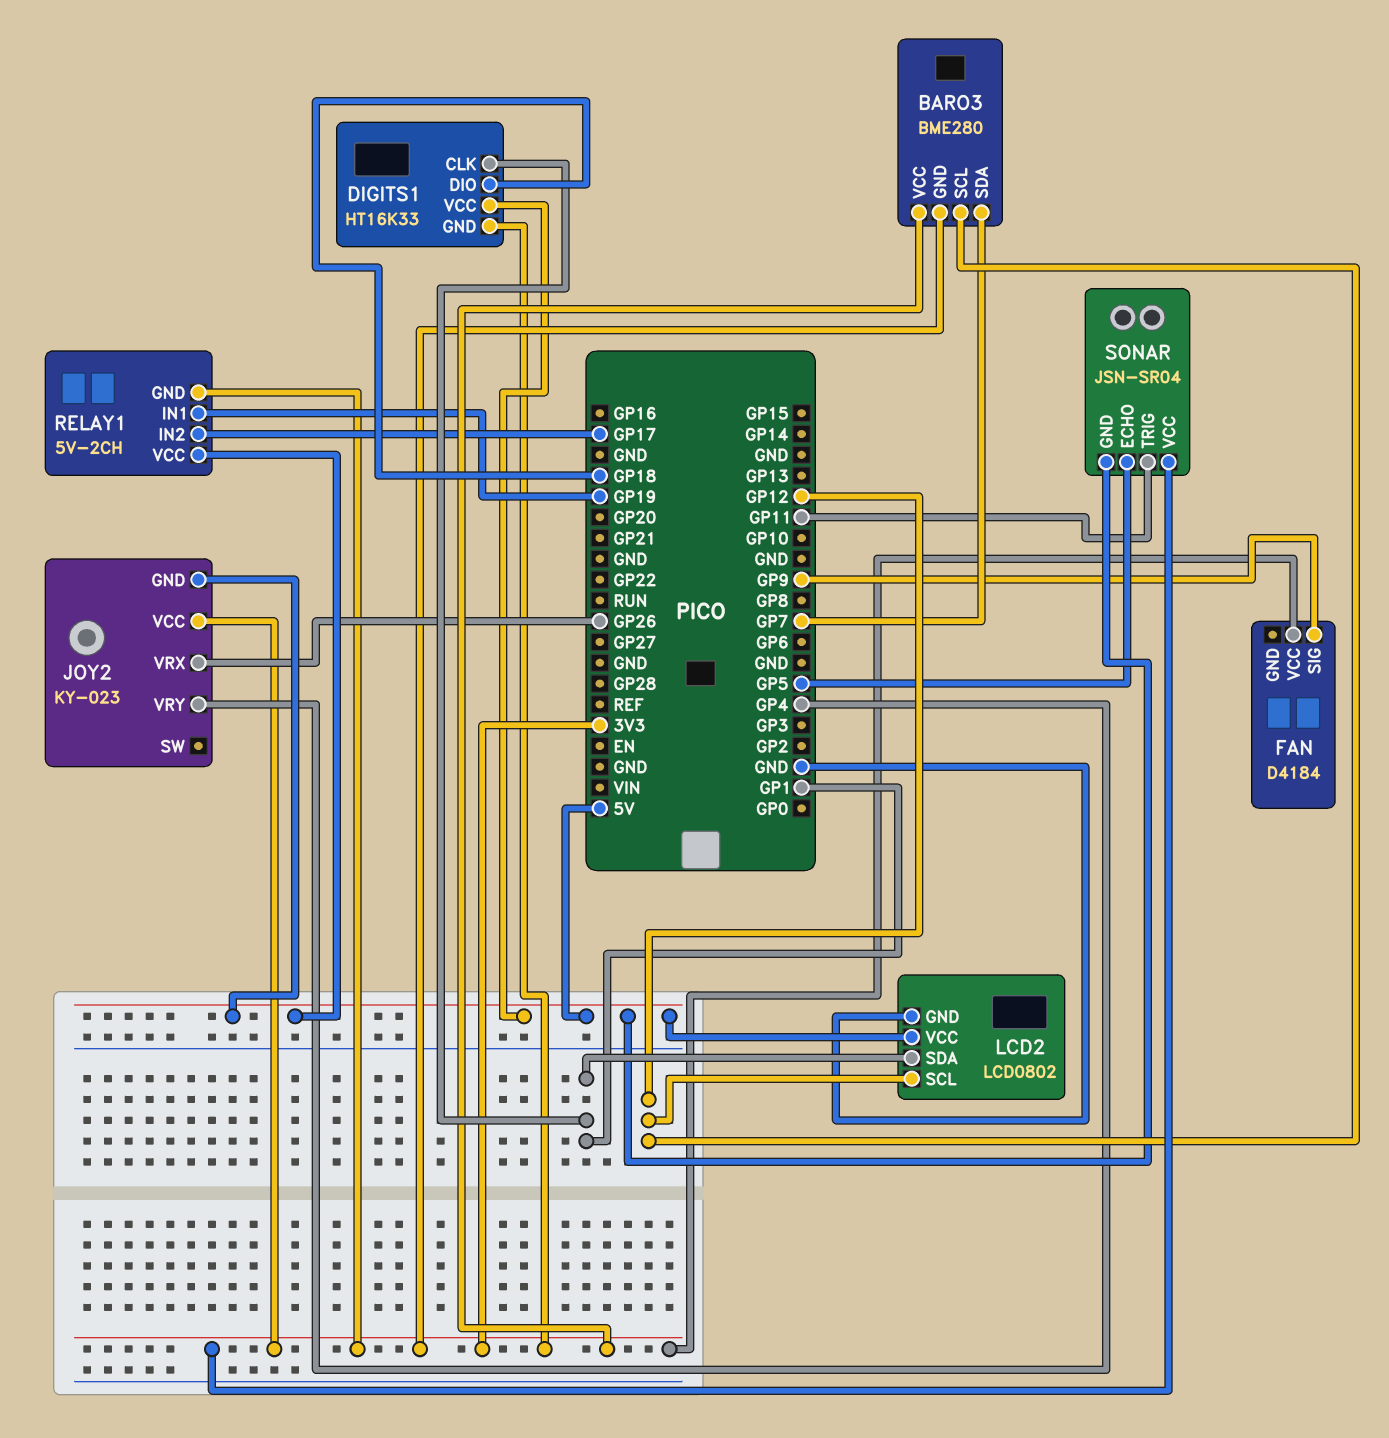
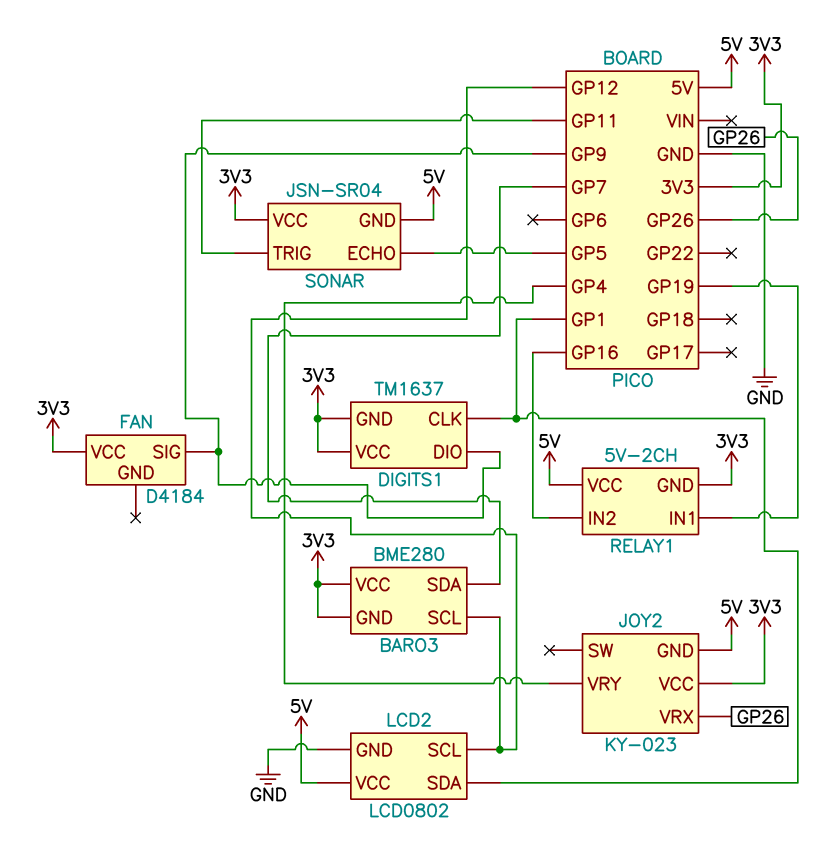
DIGITS1: HT16K33 -> TM1637
DIGITS1 pin DIO: GP18 -> GP9
DIGITS1 pin VCC: 5V -> 3V3
RELAY1 pin IN2: GP17 -> GP16

